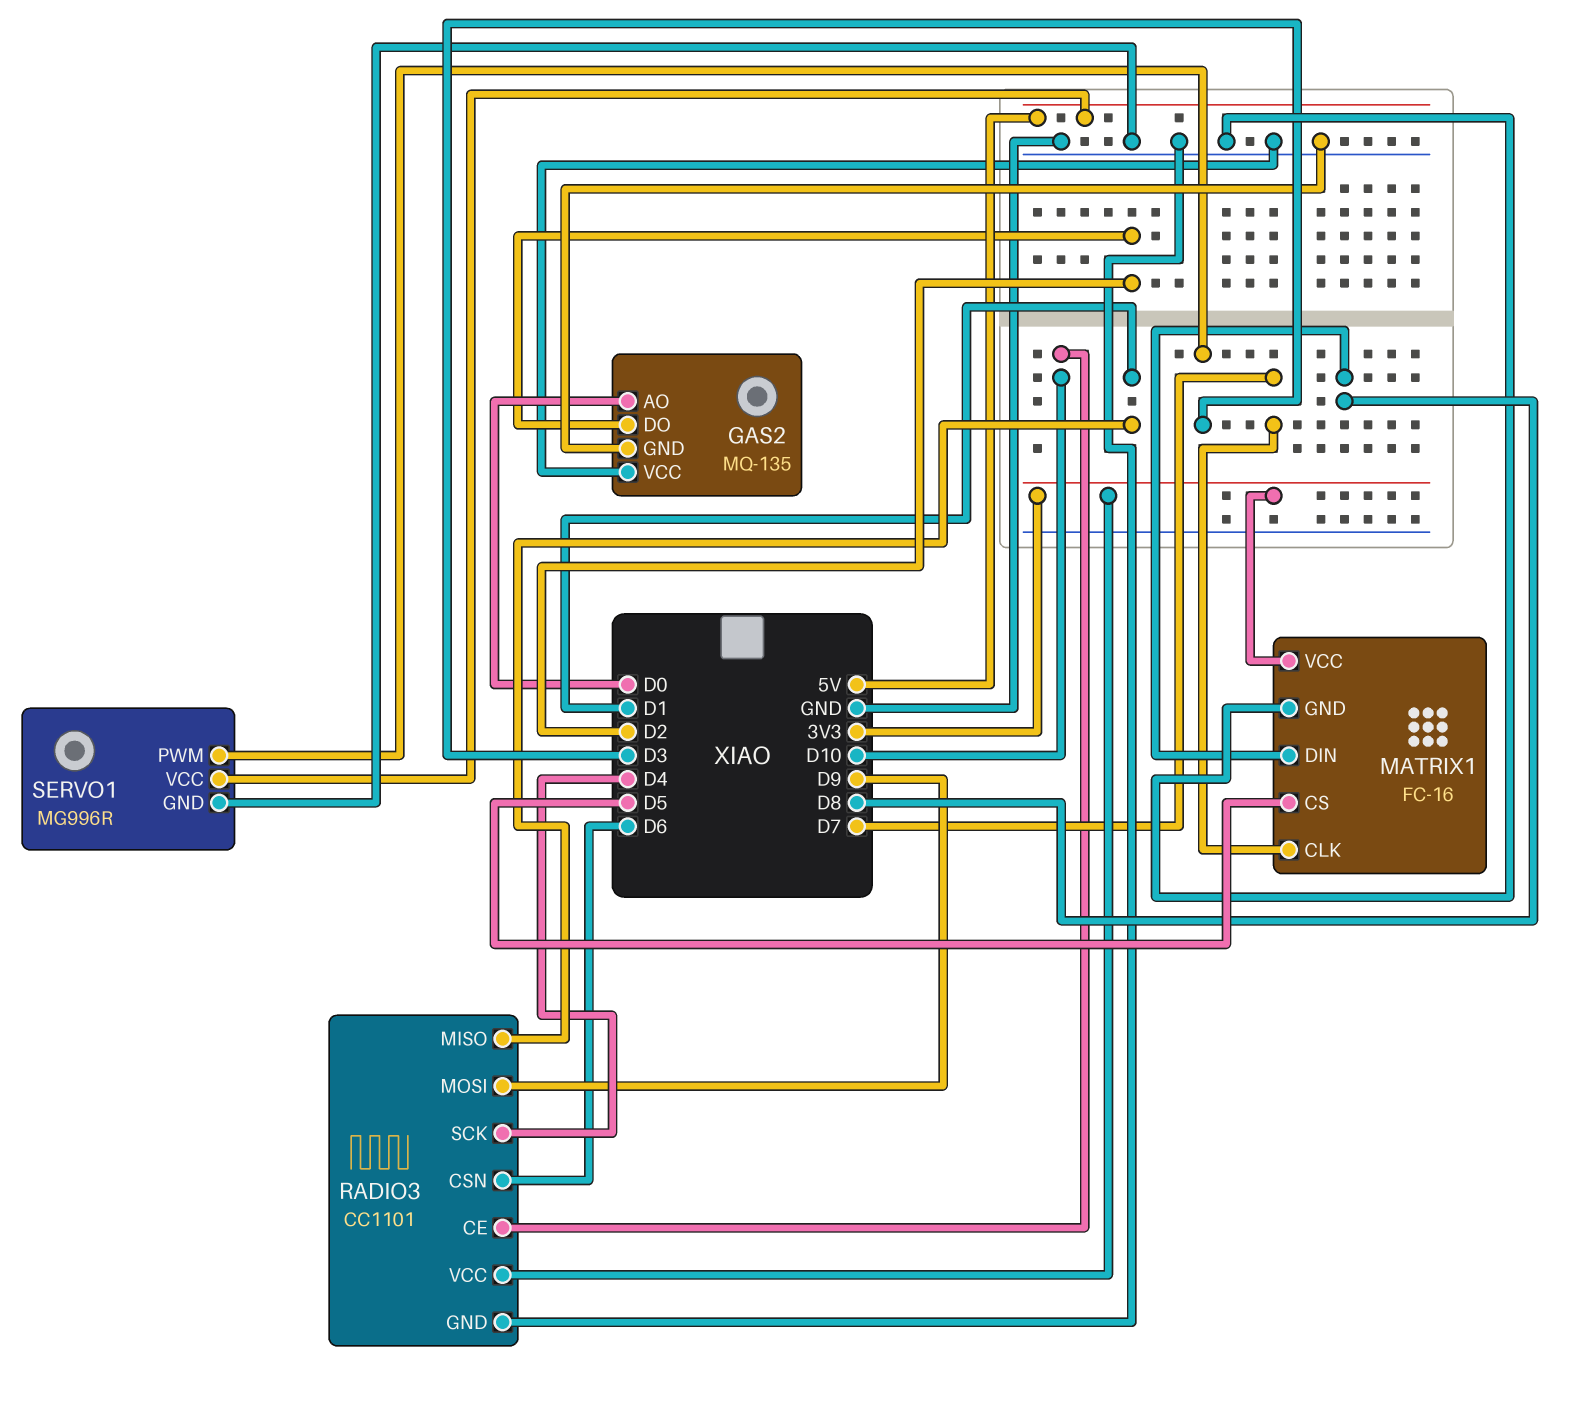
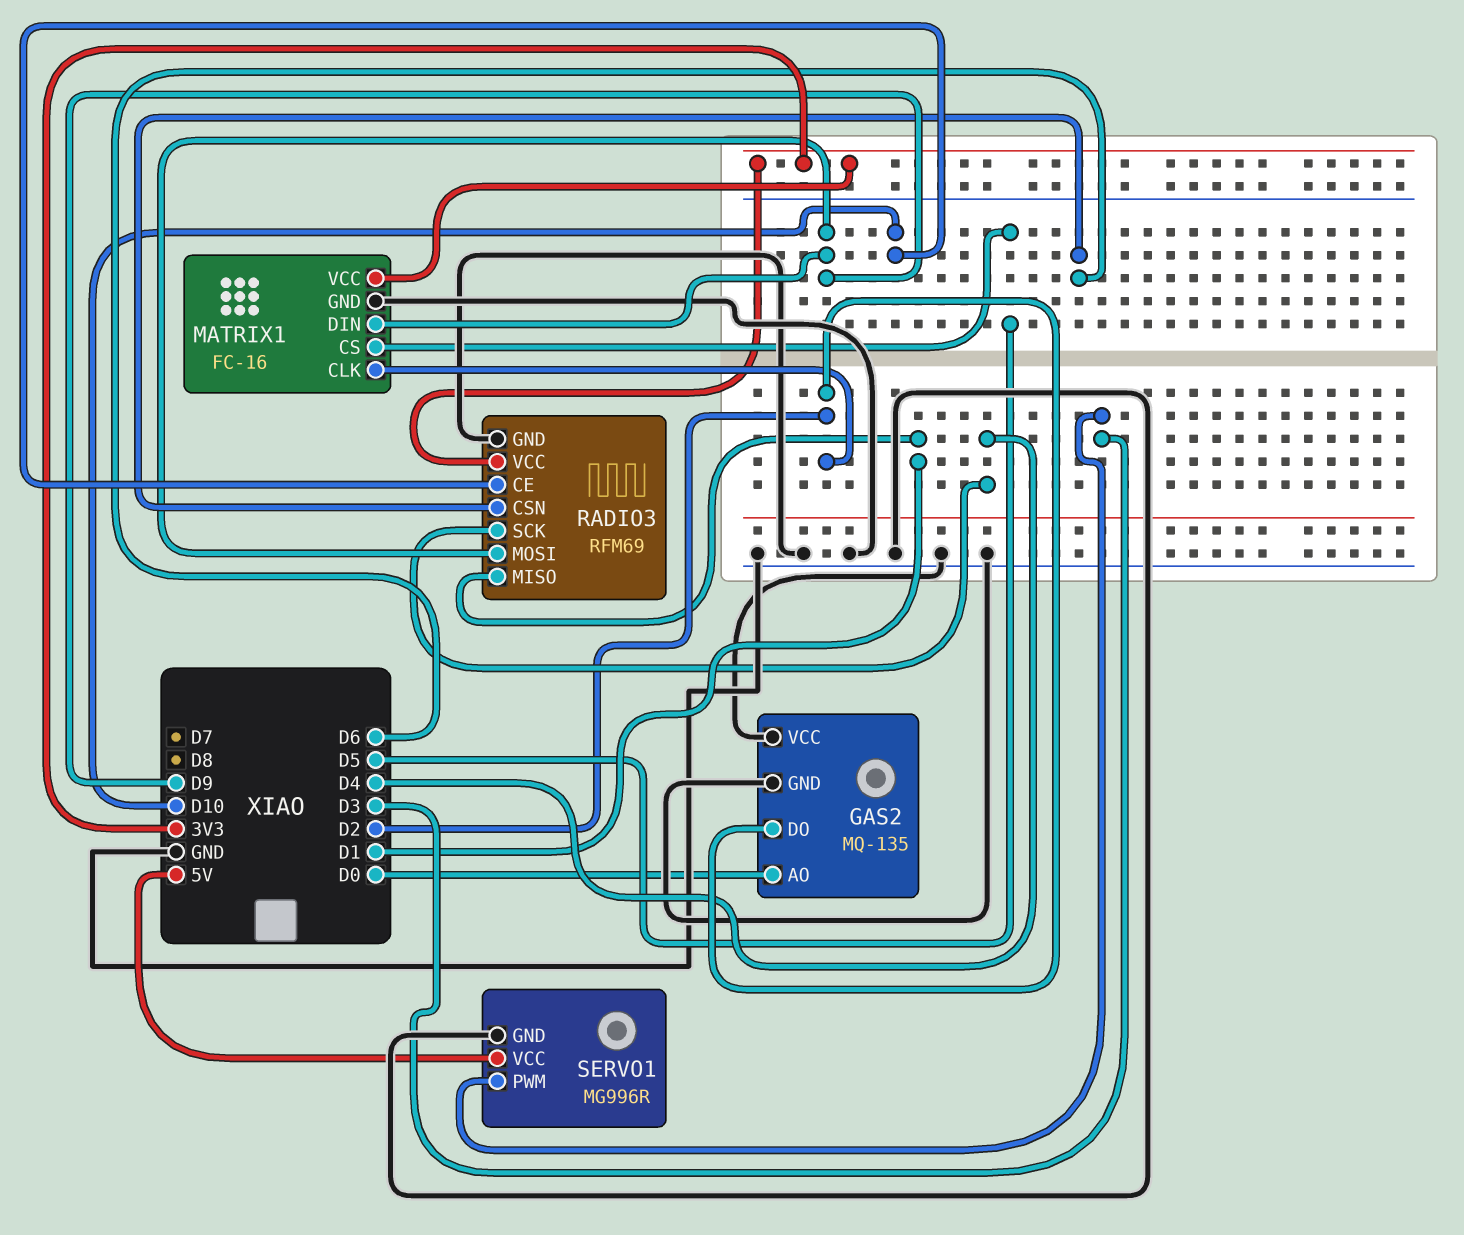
MATRIX1 pin CLK: D7 -> D2
MATRIX1 pin DIN: D8 -> D9
RADIO3: CC1101 -> RFM69

